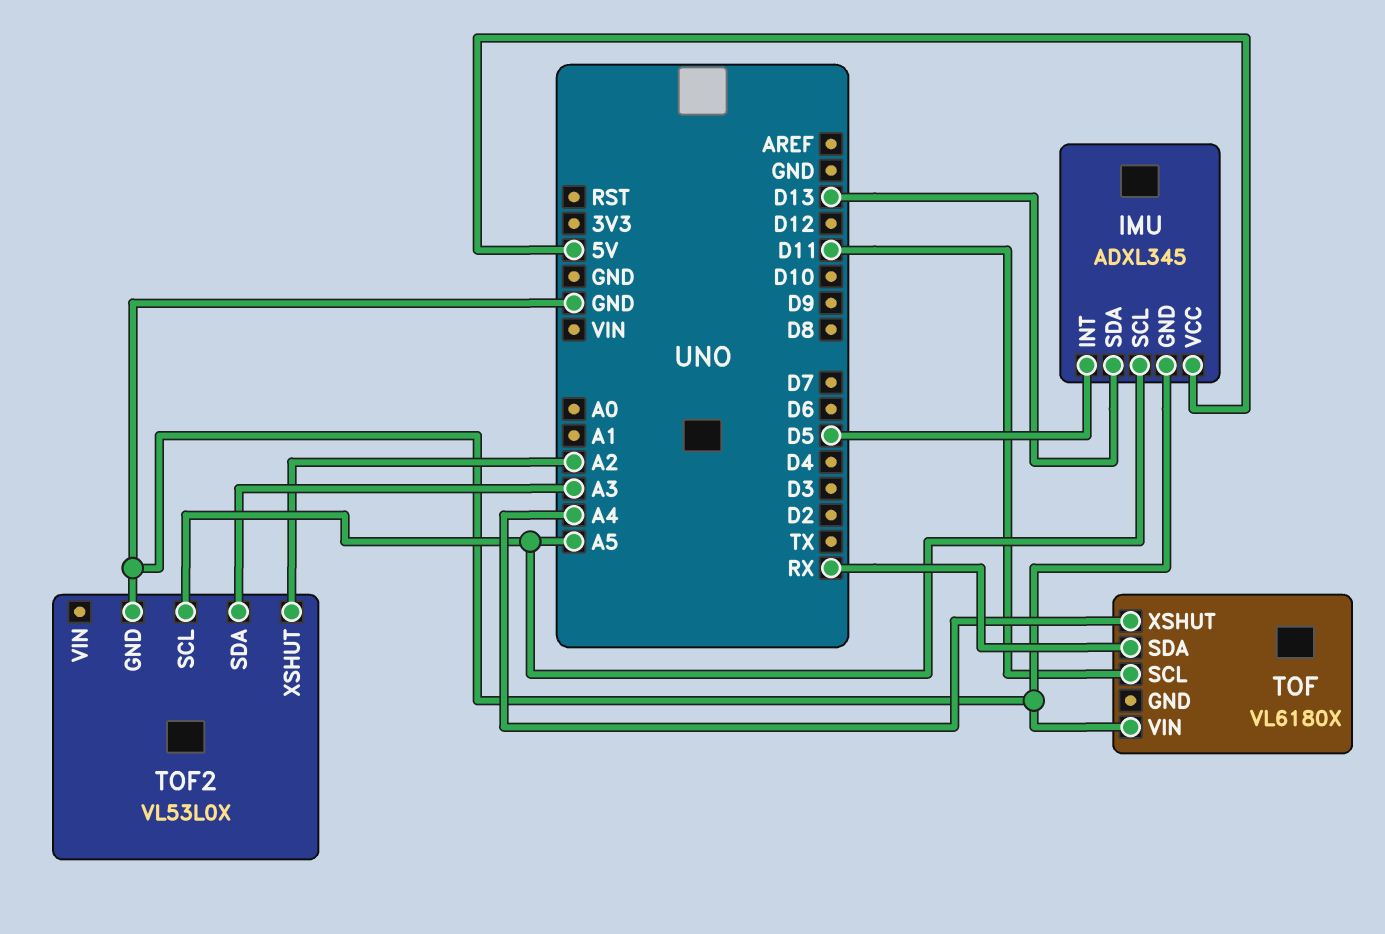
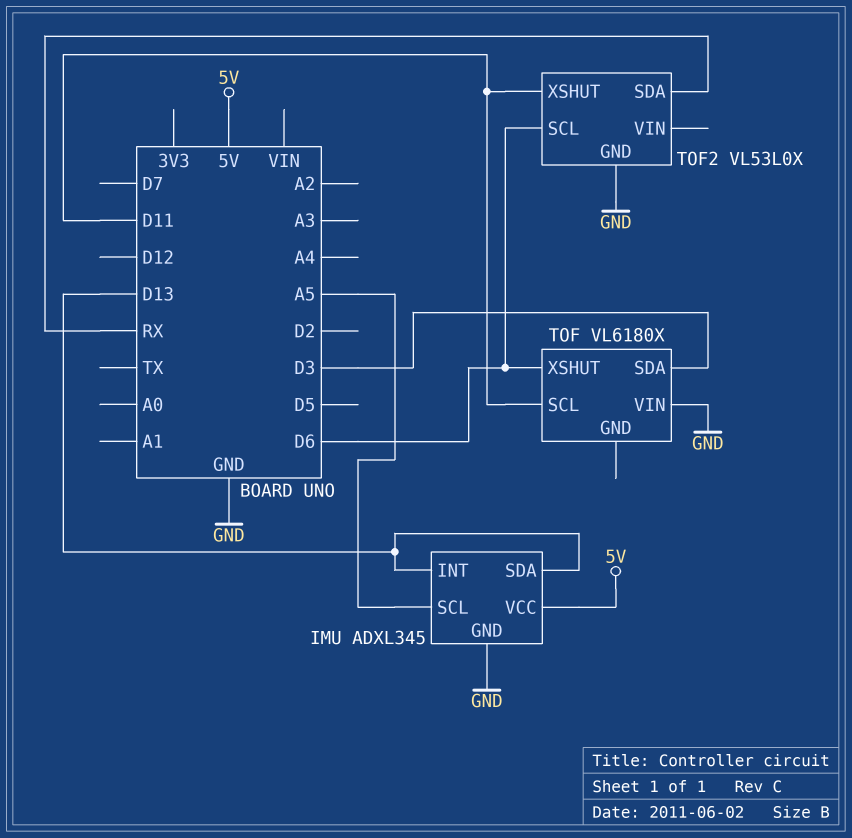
IMU pin INT: D5 -> D13
TOF pin SDA: RX -> D3
TOF pin XSHUT: A4 -> D6
TOF2 pin SCL: A5 -> D6
TOF2 pin SDA: A3 -> RX
TOF2 pin XSHUT: A2 -> D11

